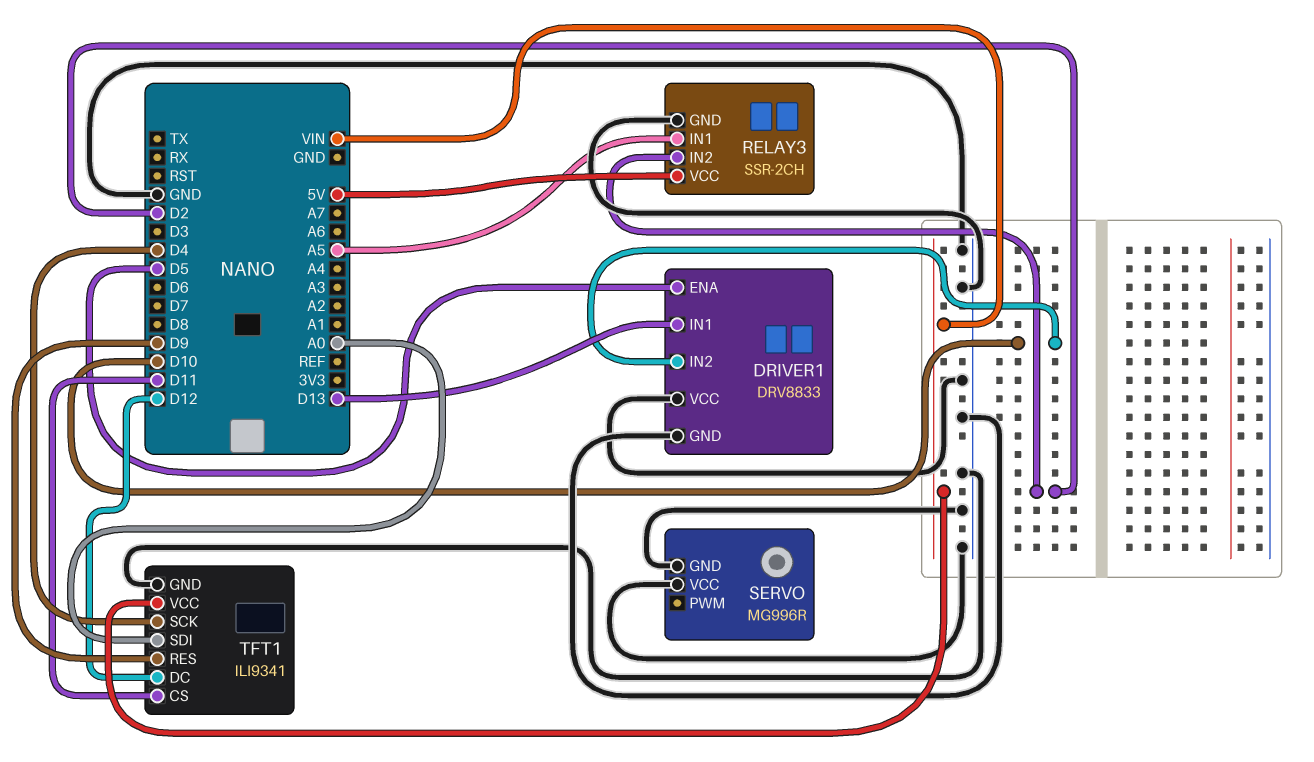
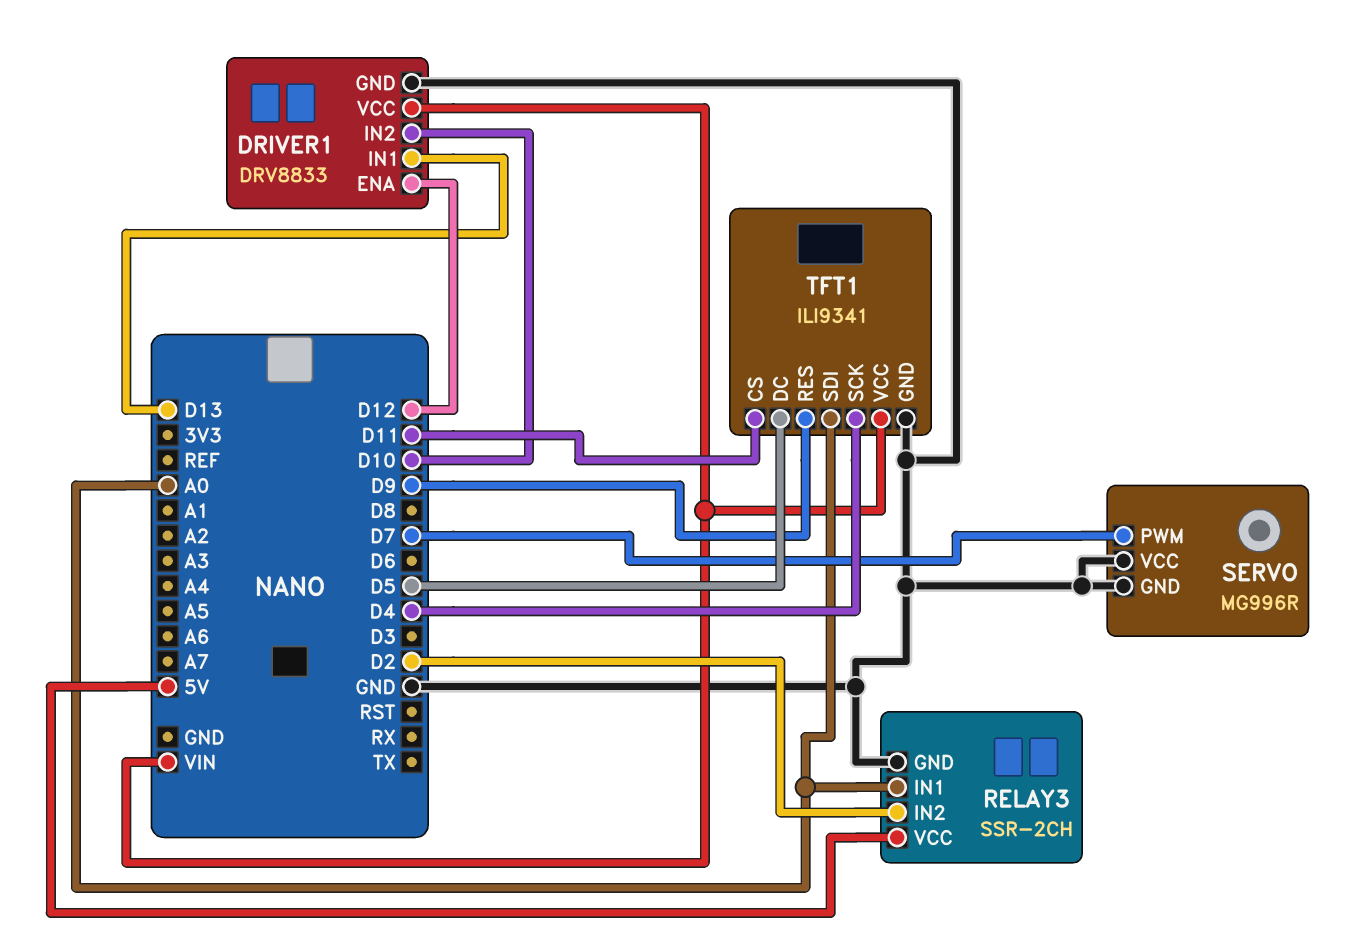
DRIVER1 pin ENA: D5 -> D12
DRIVER1 pin VCC: GND -> VIN
RELAY3 pin IN1: A5 -> A0
SERVO pin PWM: none -> D7
TFT1 pin DC: D12 -> D5

